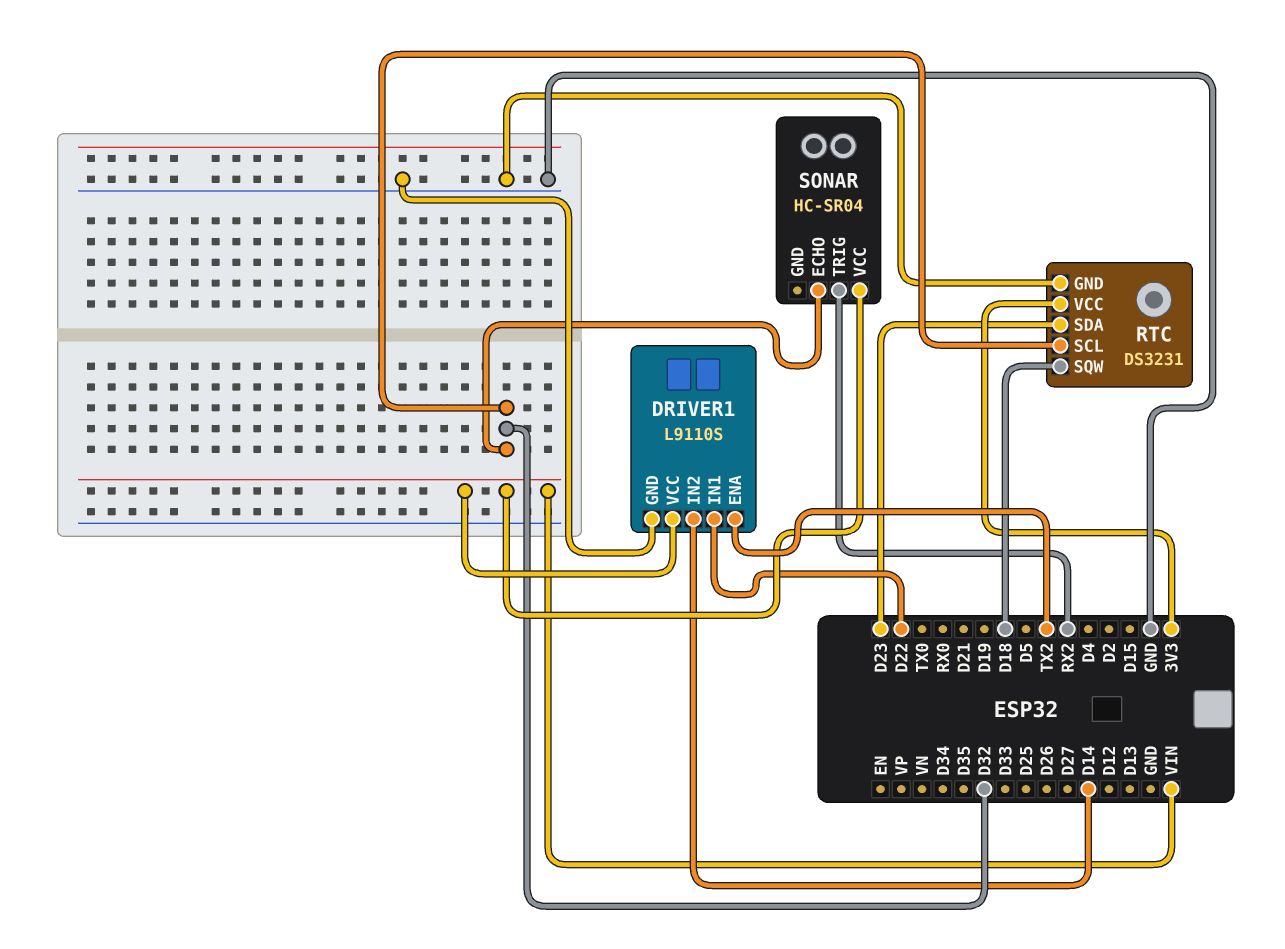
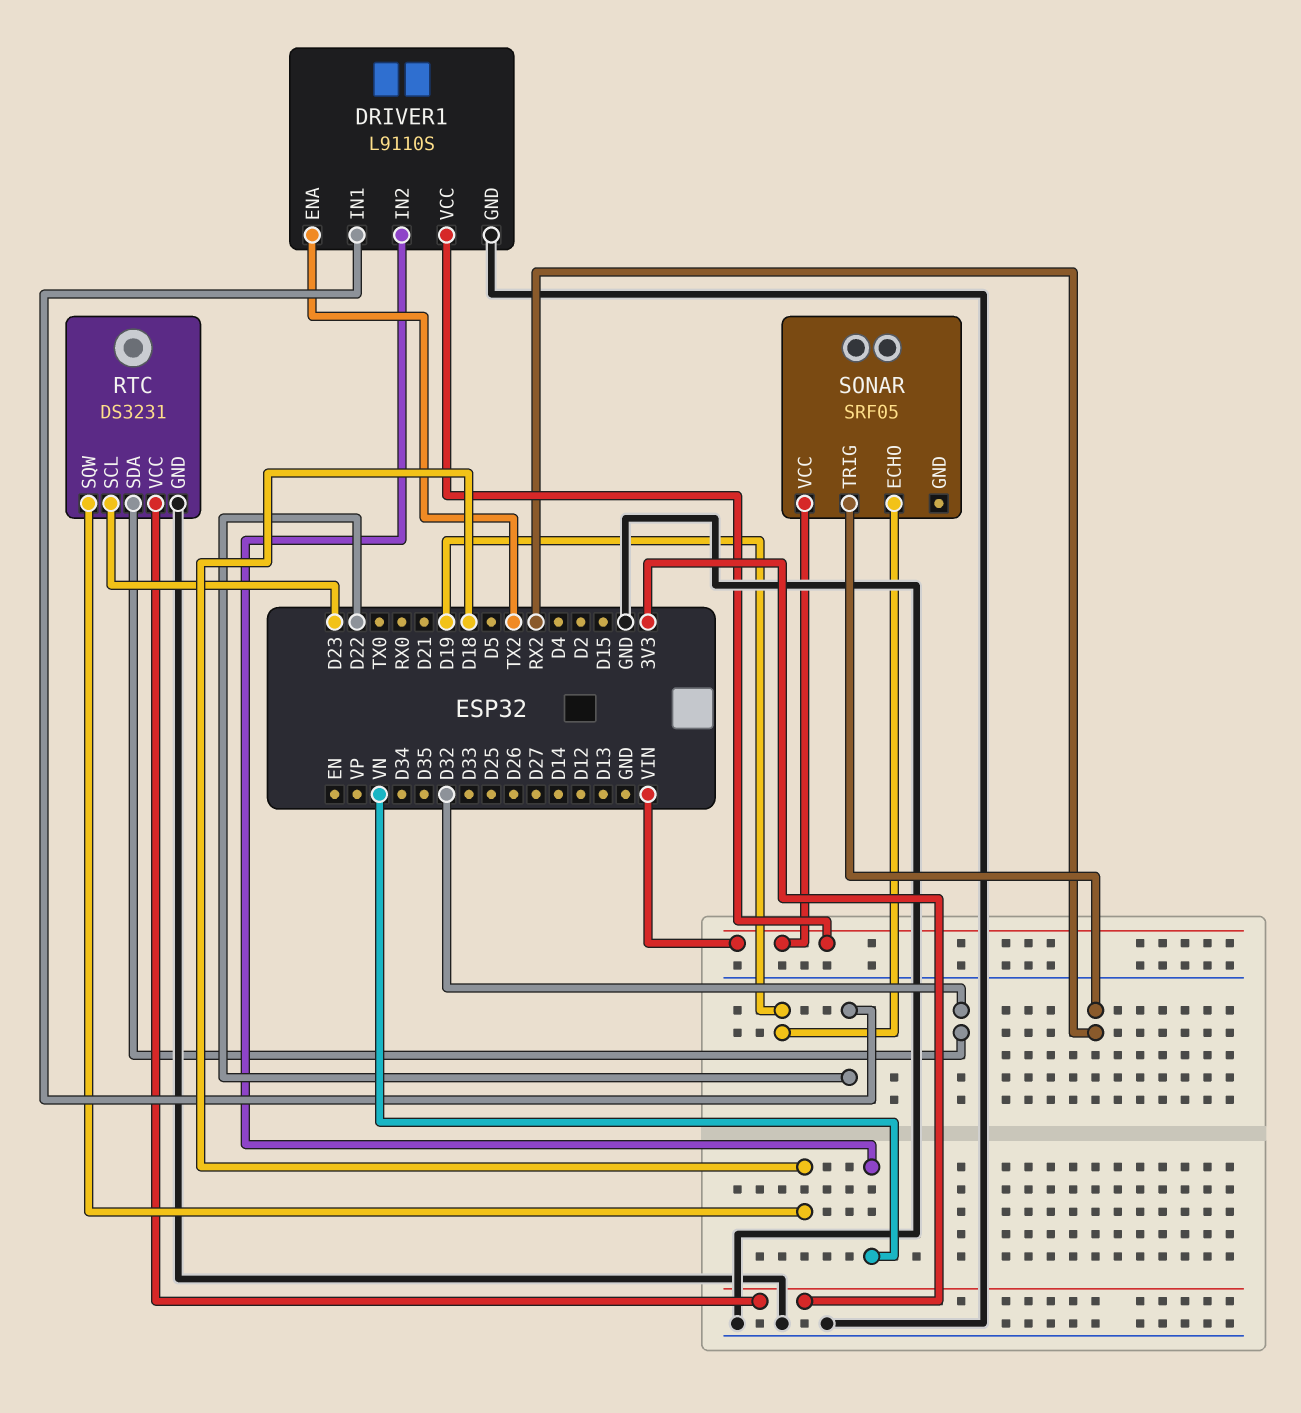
DRIVER1 pin IN2: D14 -> VN
RTC pin SCL: D32 -> D23
RTC pin SDA: D23 -> D32
SONAR: HC-SR04 -> SRF05
SONAR pin ECHO: D32 -> D19

